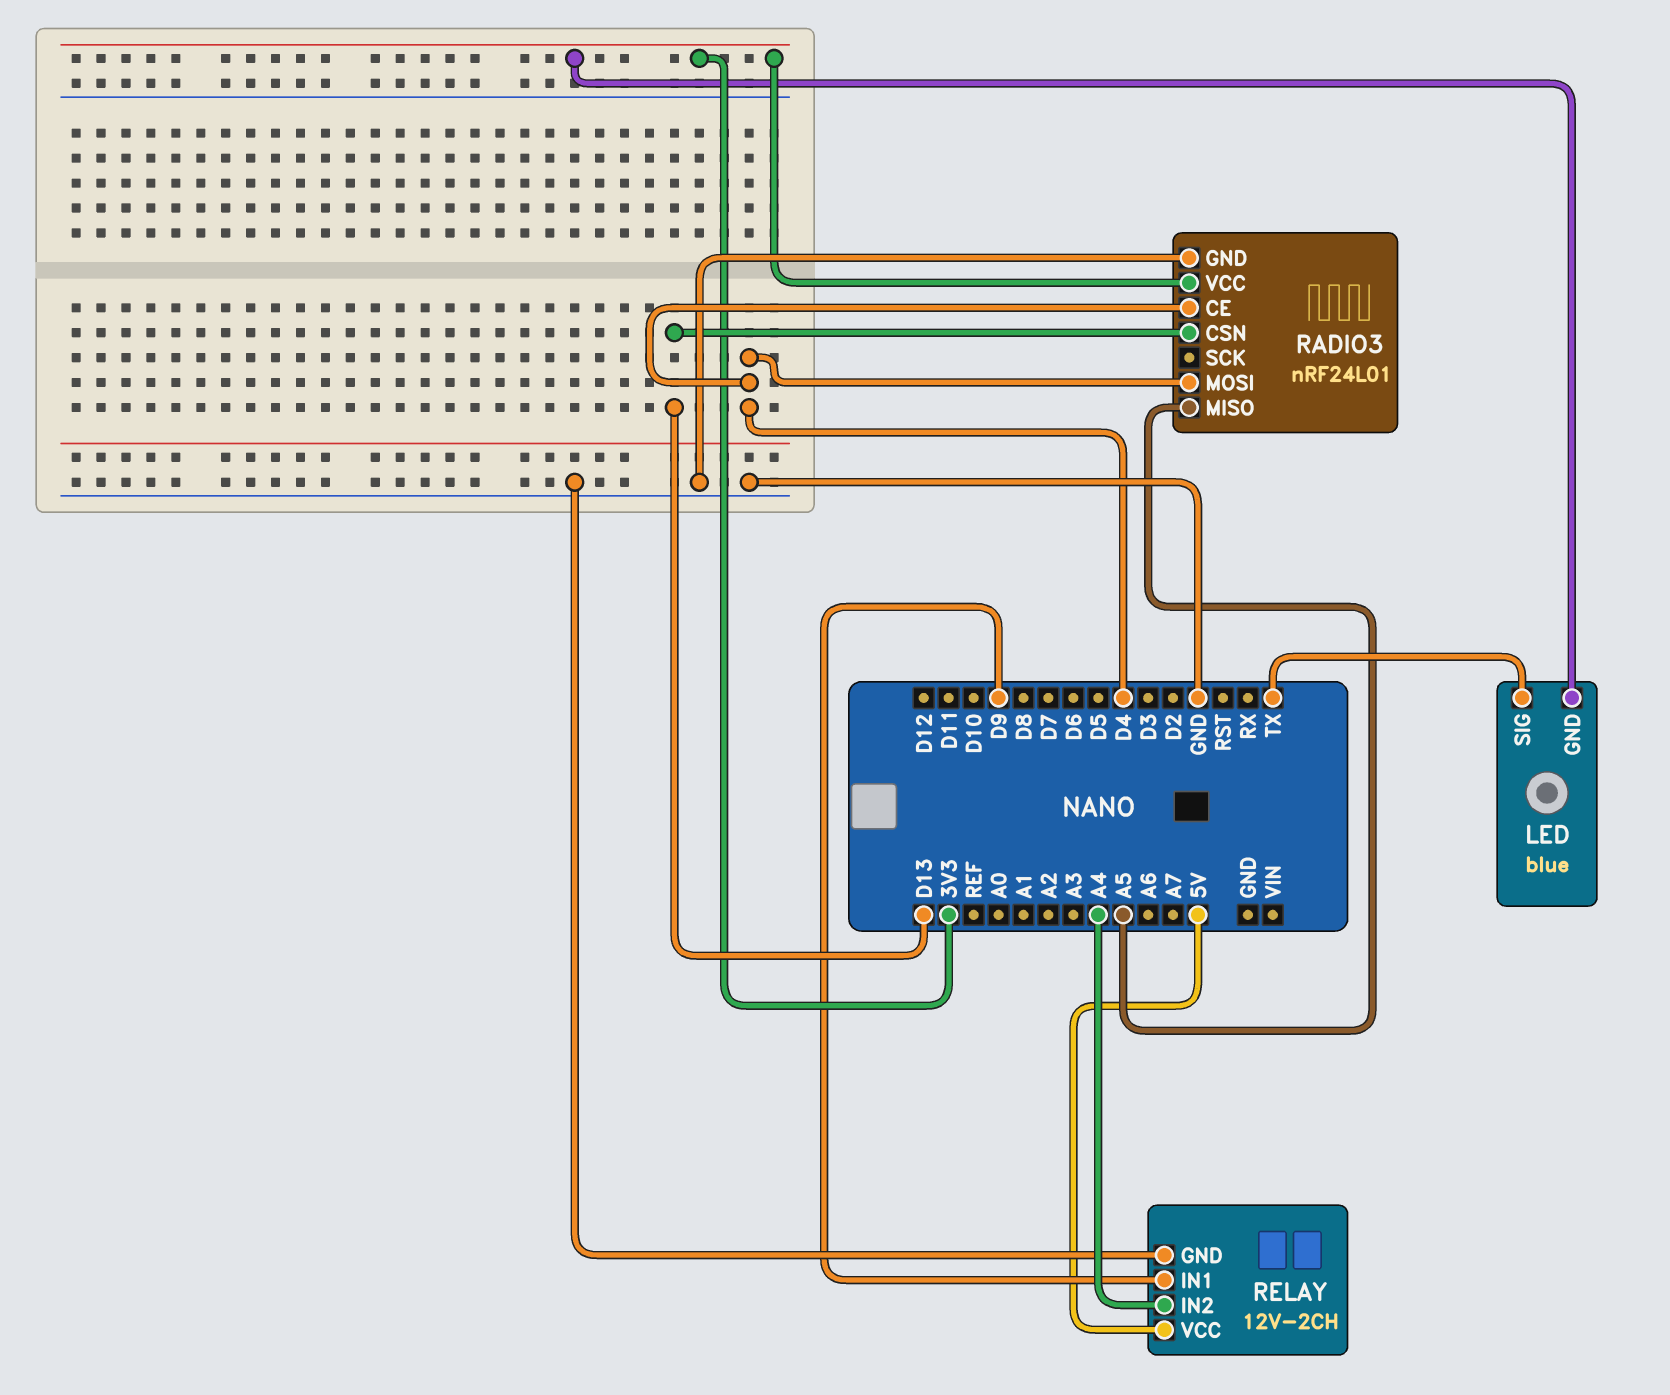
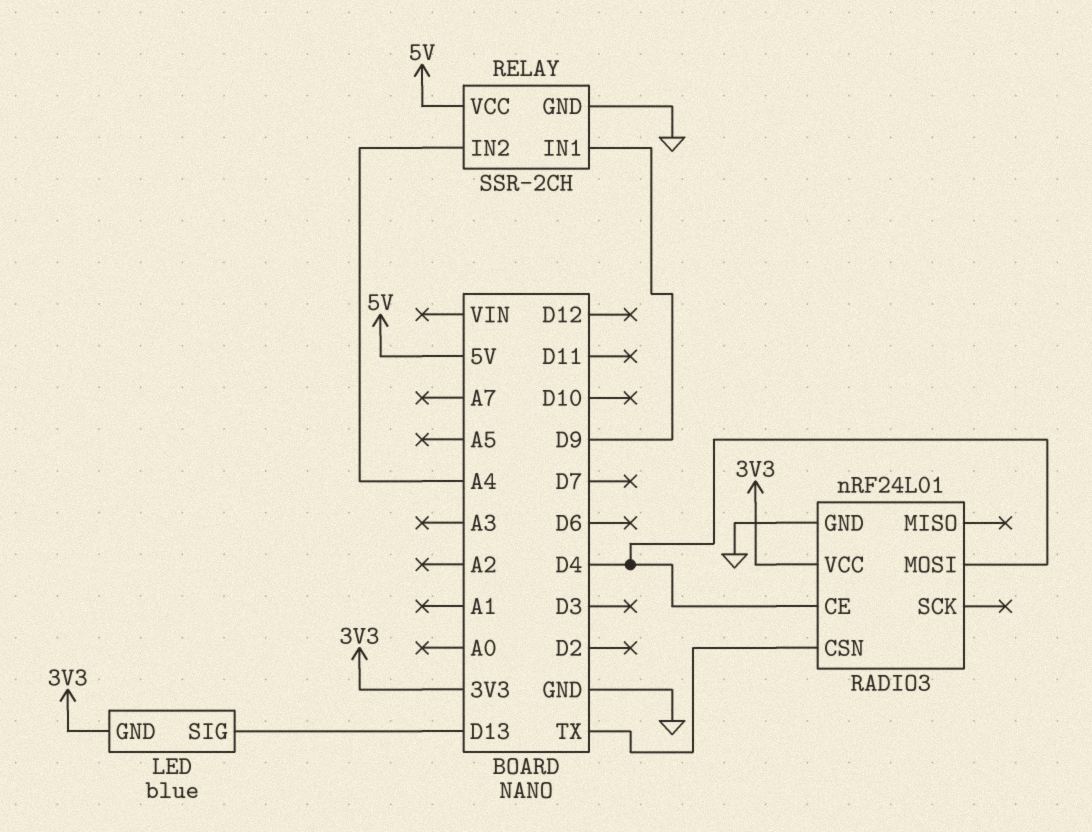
LED pin SIG: TX -> D13
RADIO3 pin CSN: D13 -> TX
RADIO3 pin MISO: A5 -> none
RELAY: 12V-2CH -> SSR-2CH

